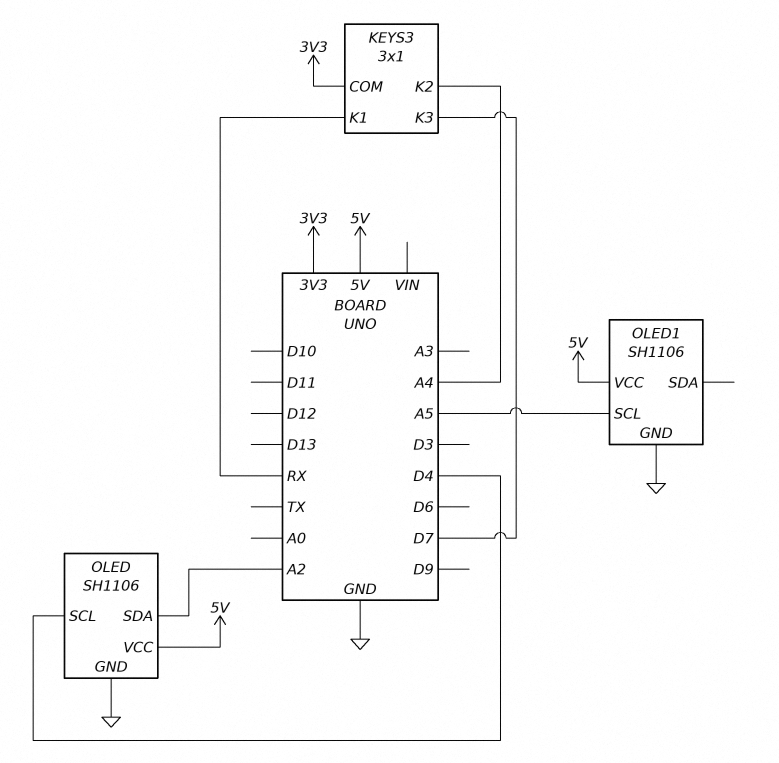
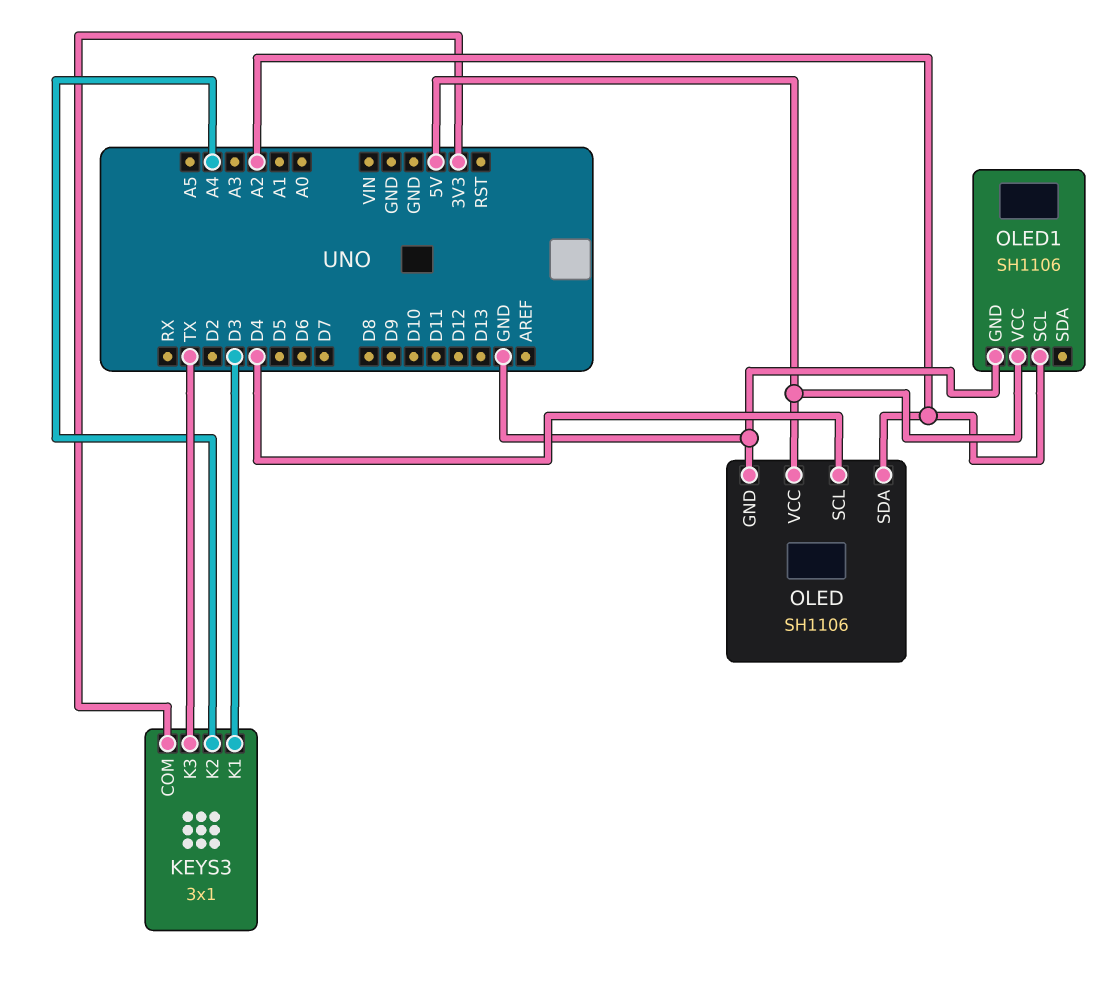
KEYS3 pin K1: RX -> D3
KEYS3 pin K3: D7 -> TX
OLED1 pin SCL: A5 -> A2

